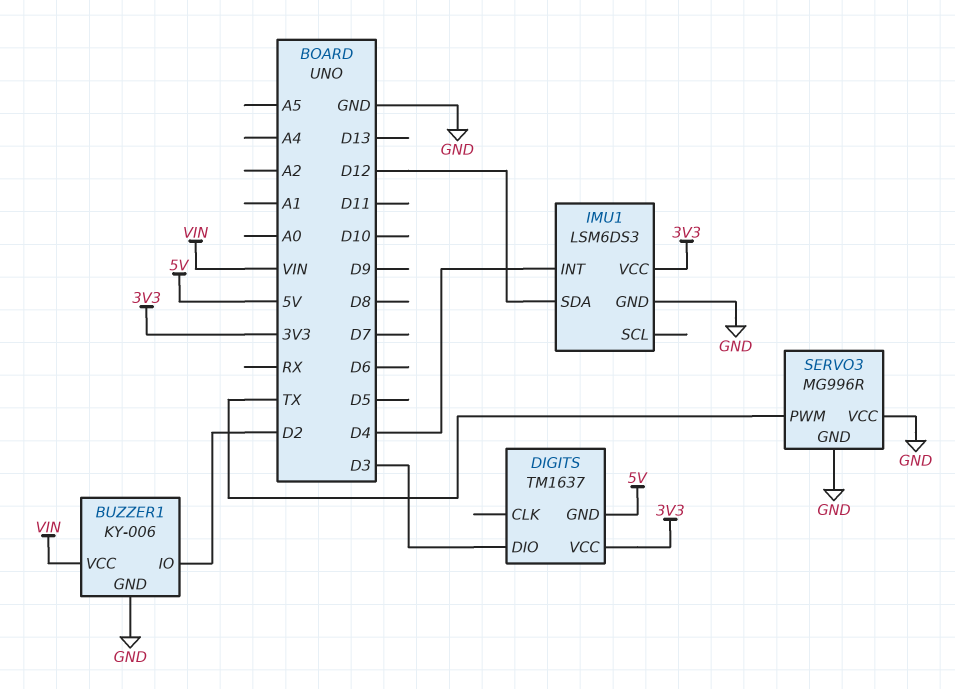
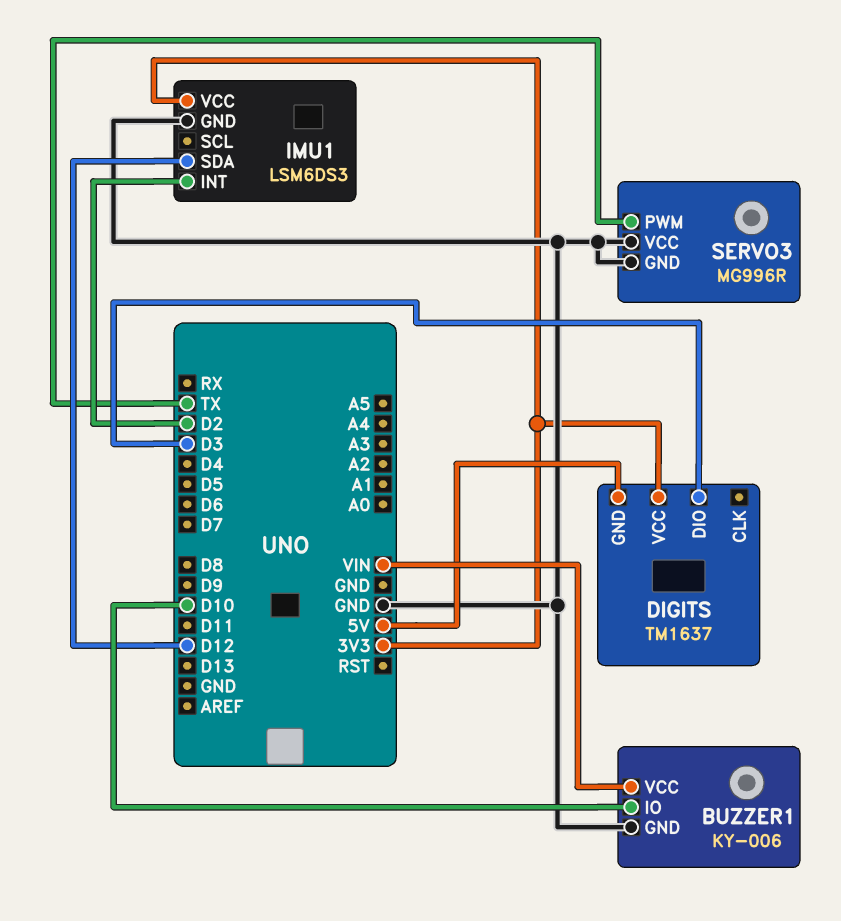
BUZZER1 pin IO: D2 -> D10
IMU1 pin INT: D4 -> D2

